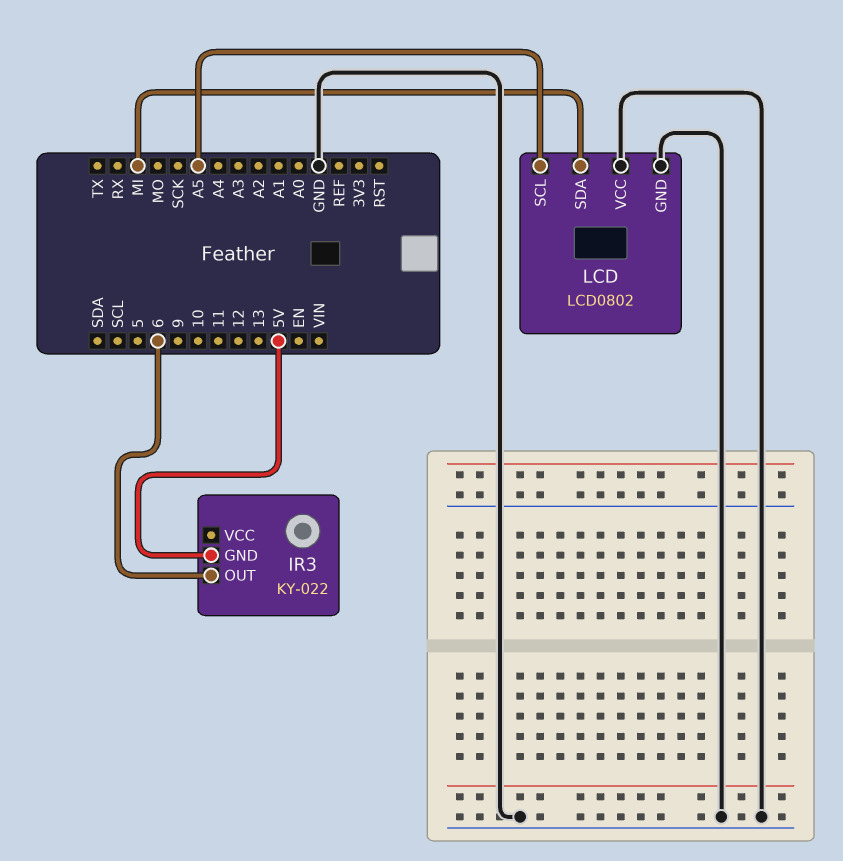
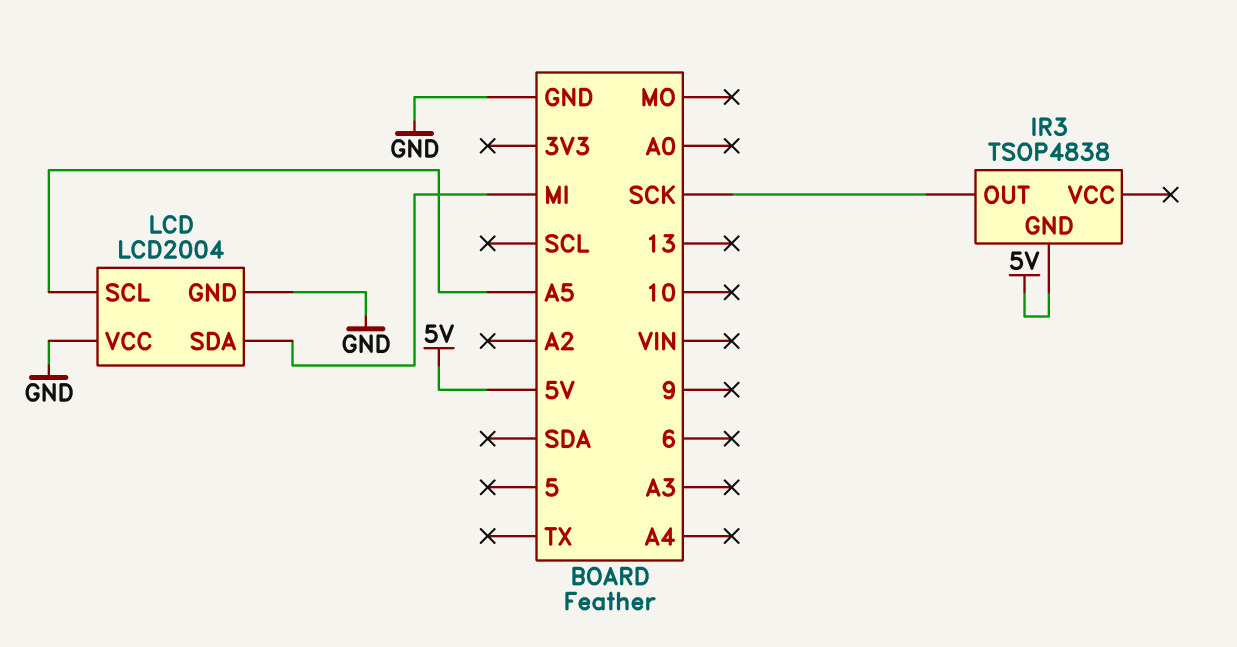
IR3: KY-022 -> TSOP4838
IR3 pin OUT: 6 -> SCK
LCD: LCD0802 -> LCD2004

